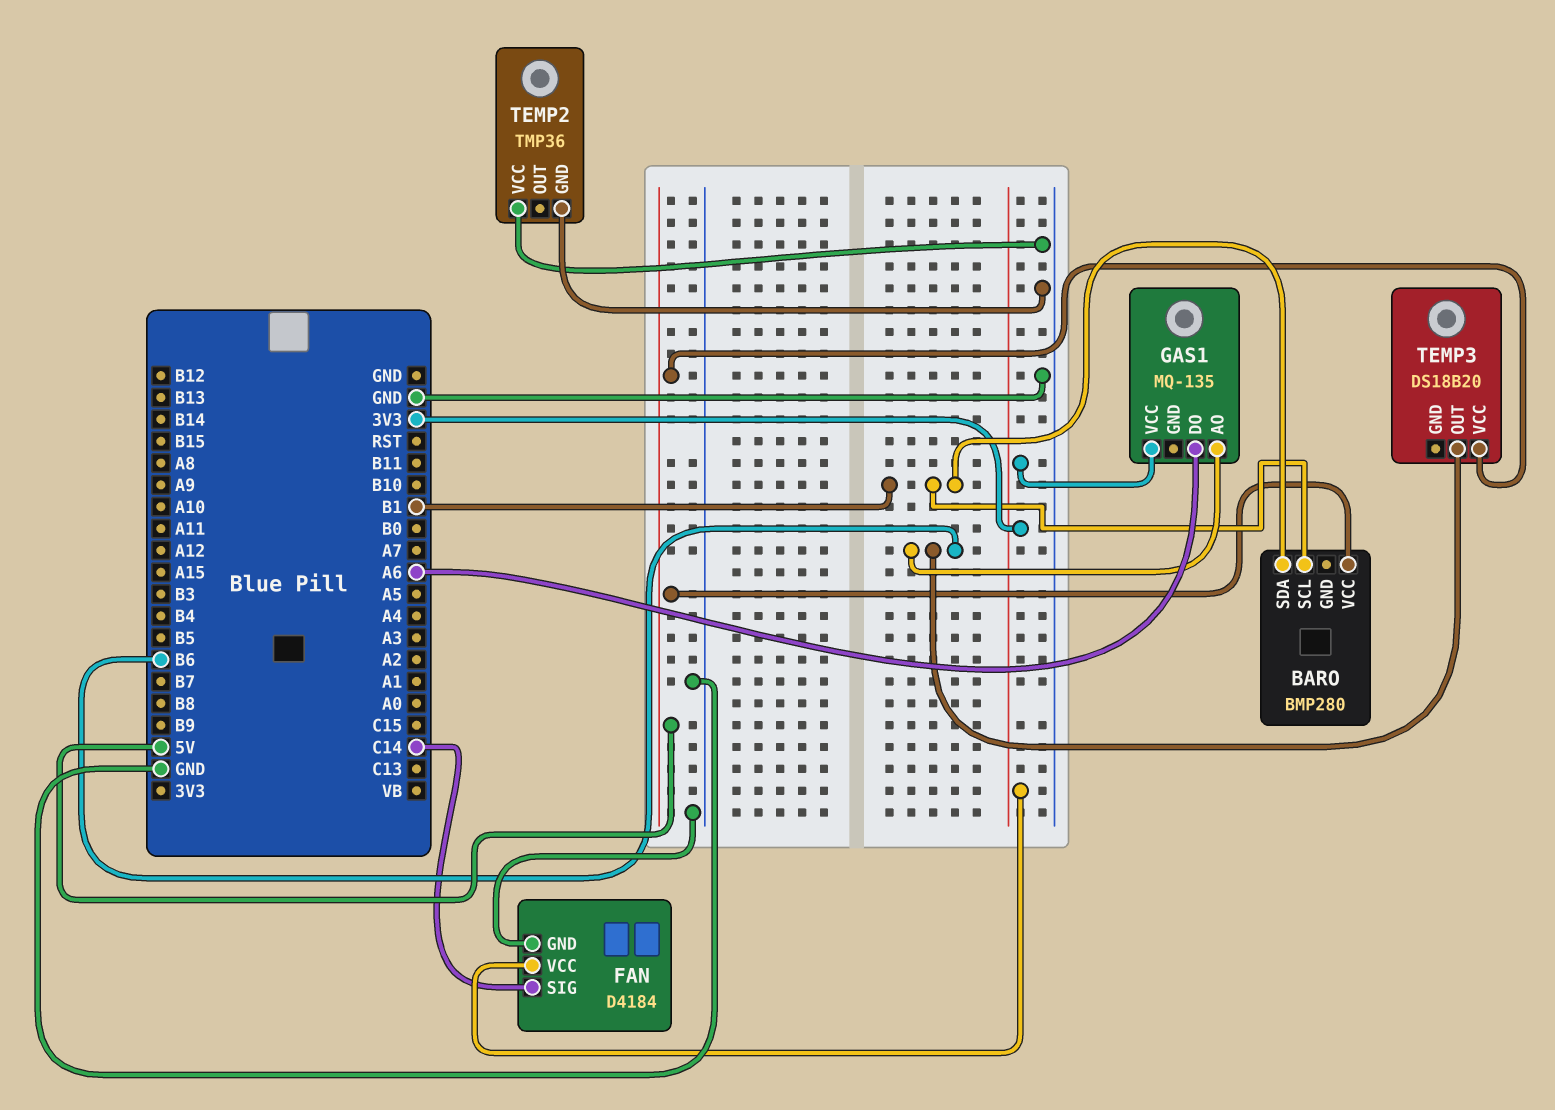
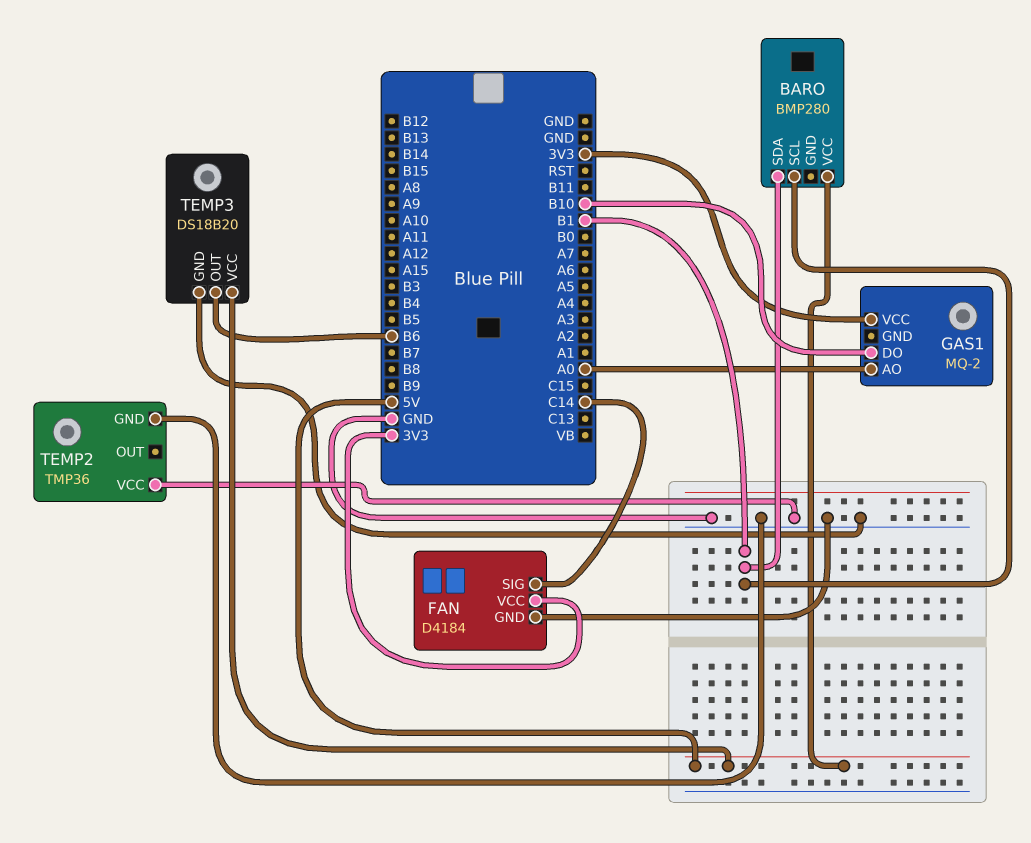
GAS1: MQ-135 -> MQ-2
GAS1 pin AO: B6 -> A0
GAS1 pin DO: A6 -> B10
TEMP3 pin GND: none -> GND

